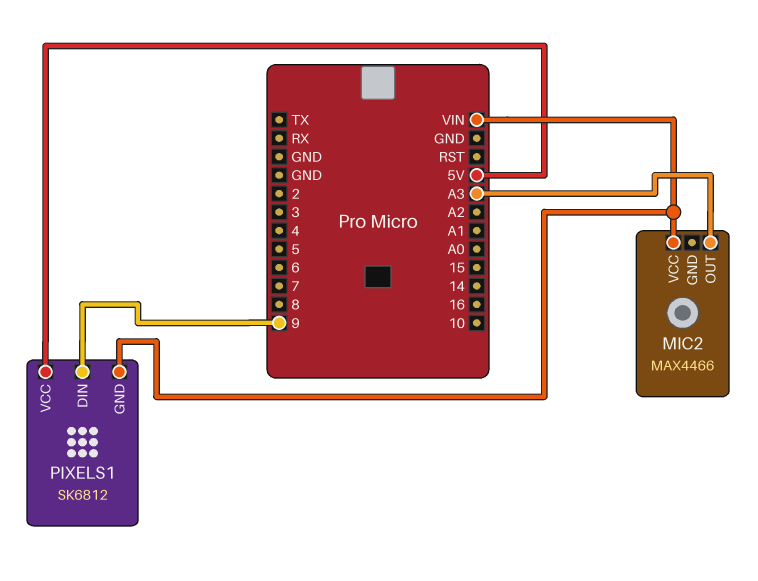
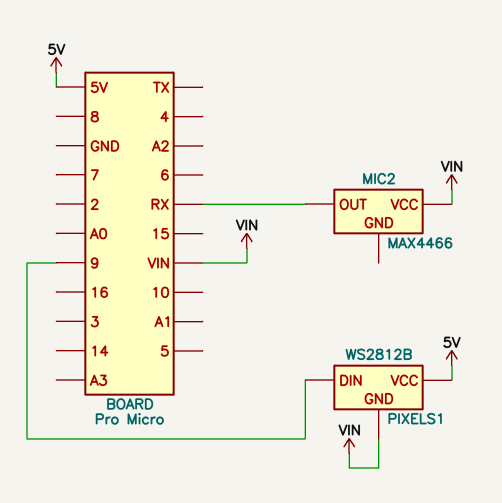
MIC2 pin OUT: A3 -> RX
PIXELS1: SK6812 -> WS2812B

